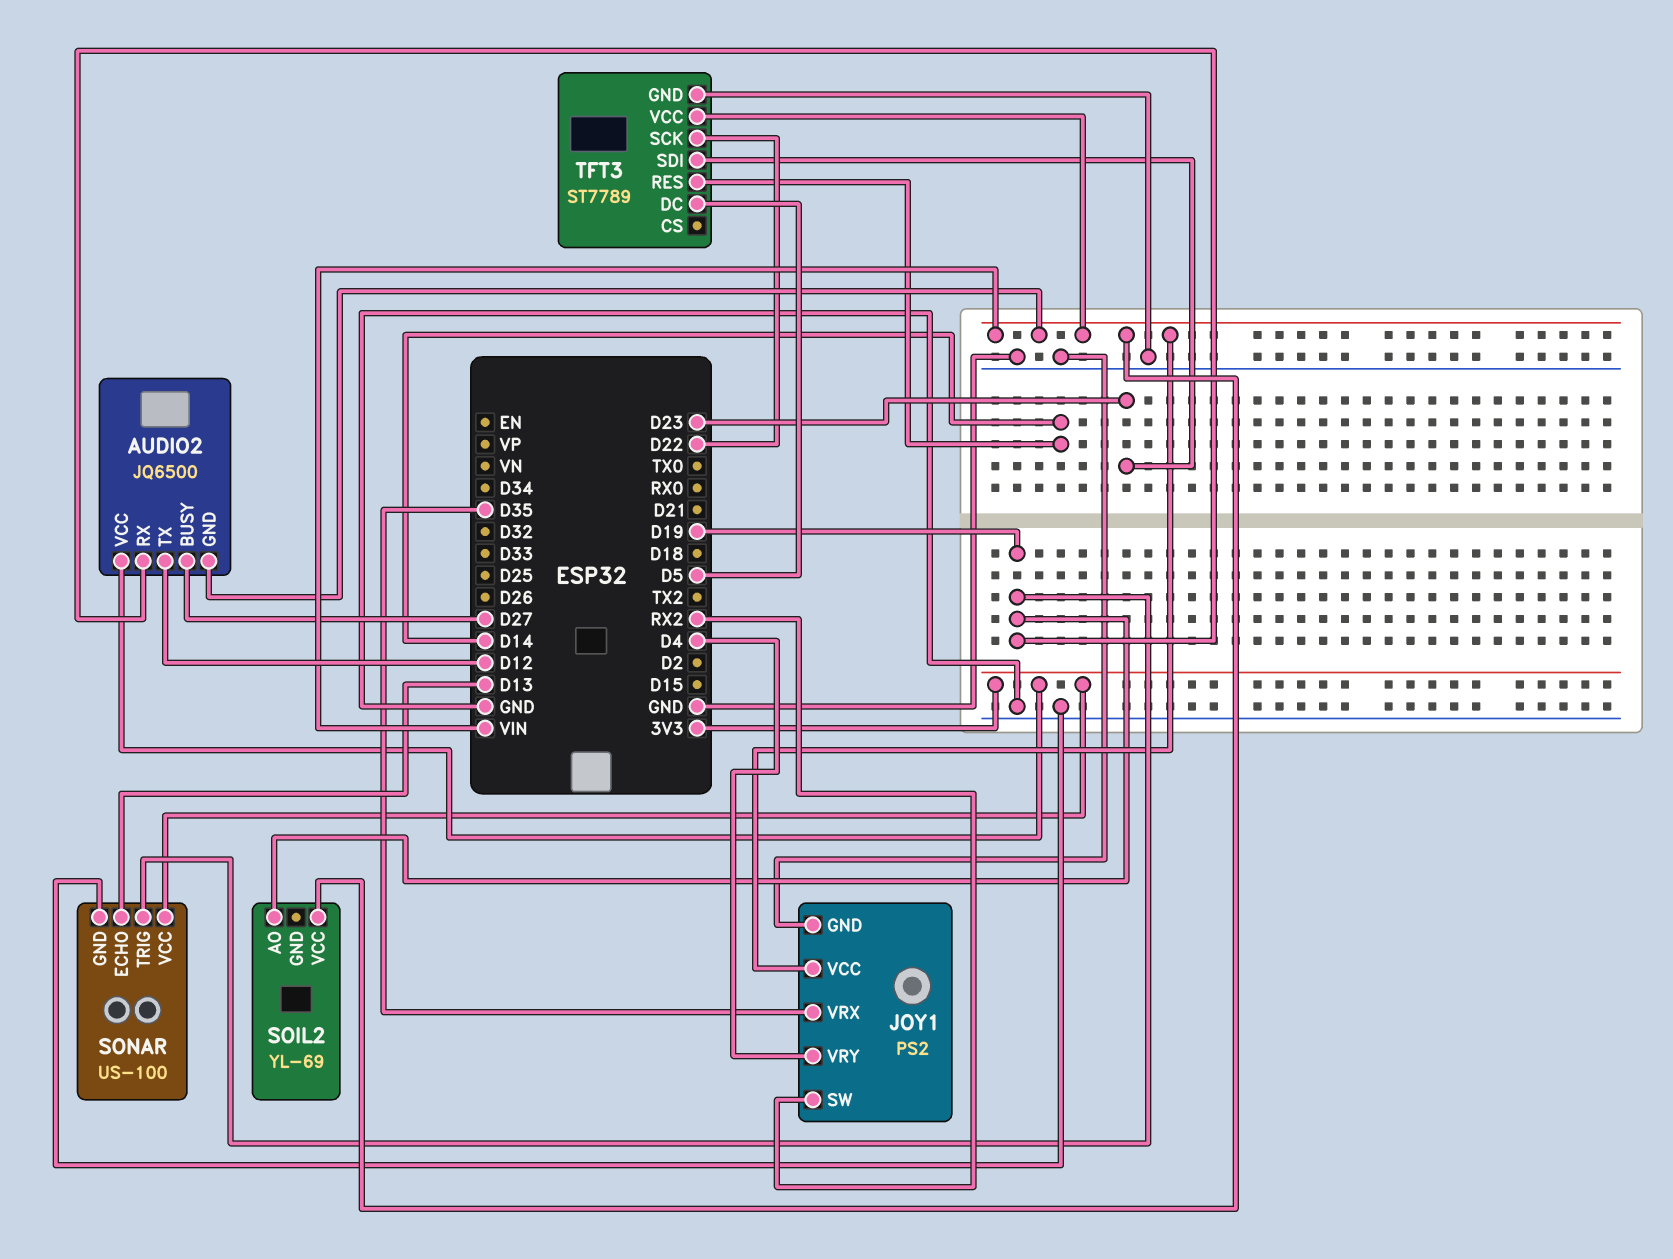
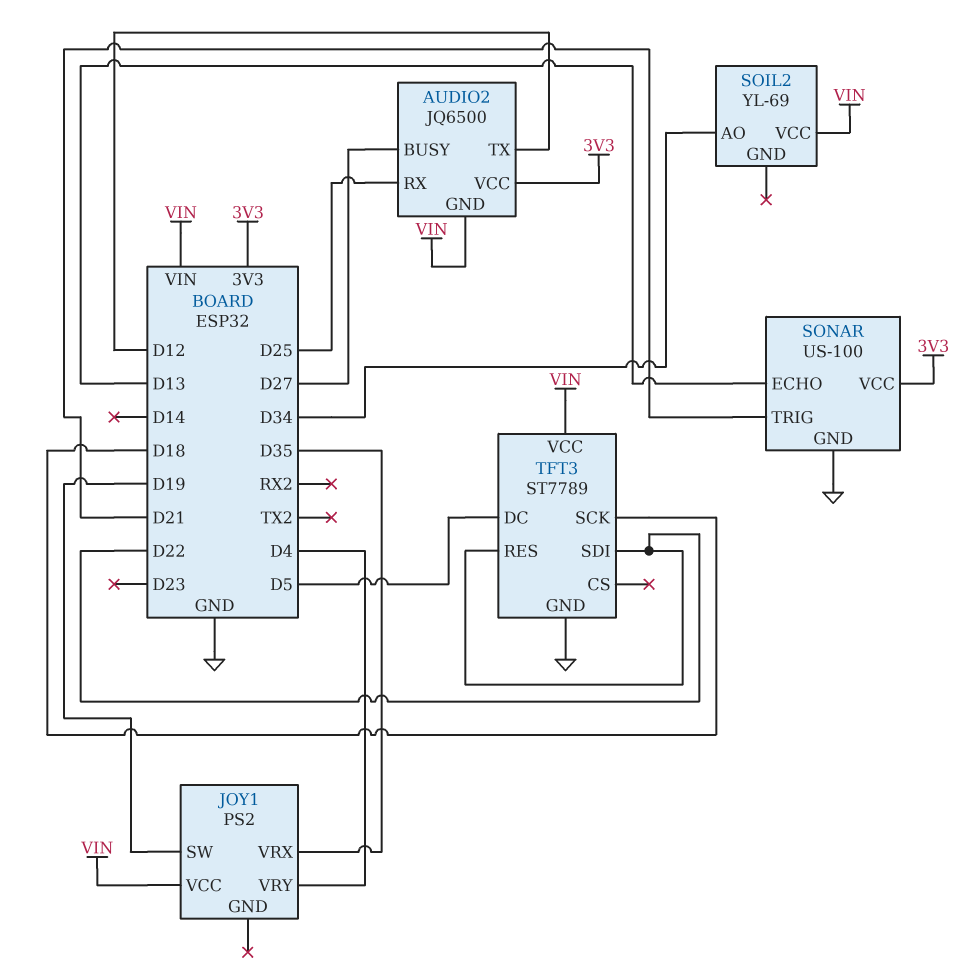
AUDIO2 pin RX: D19 -> D25
JOY1 pin GND: GND -> none
JOY1 pin SW: RX2 -> D19
SOIL2 pin AO: D19 -> D34
SONAR pin TRIG: D19 -> D21
TFT3 pin RES: D14 -> D22
TFT3 pin SCK: D22 -> D18
TFT3 pin SDI: D23 -> D22

